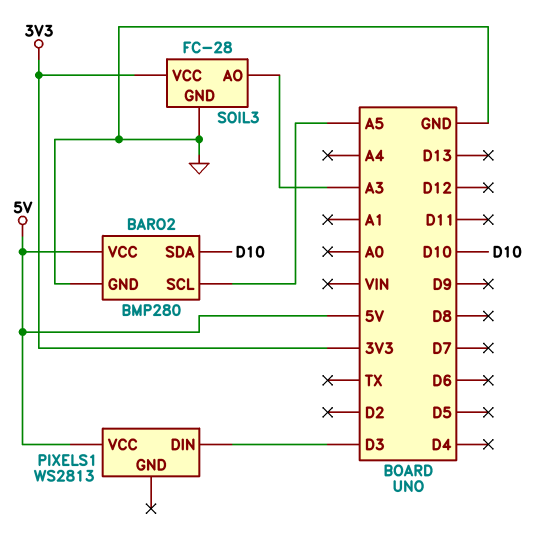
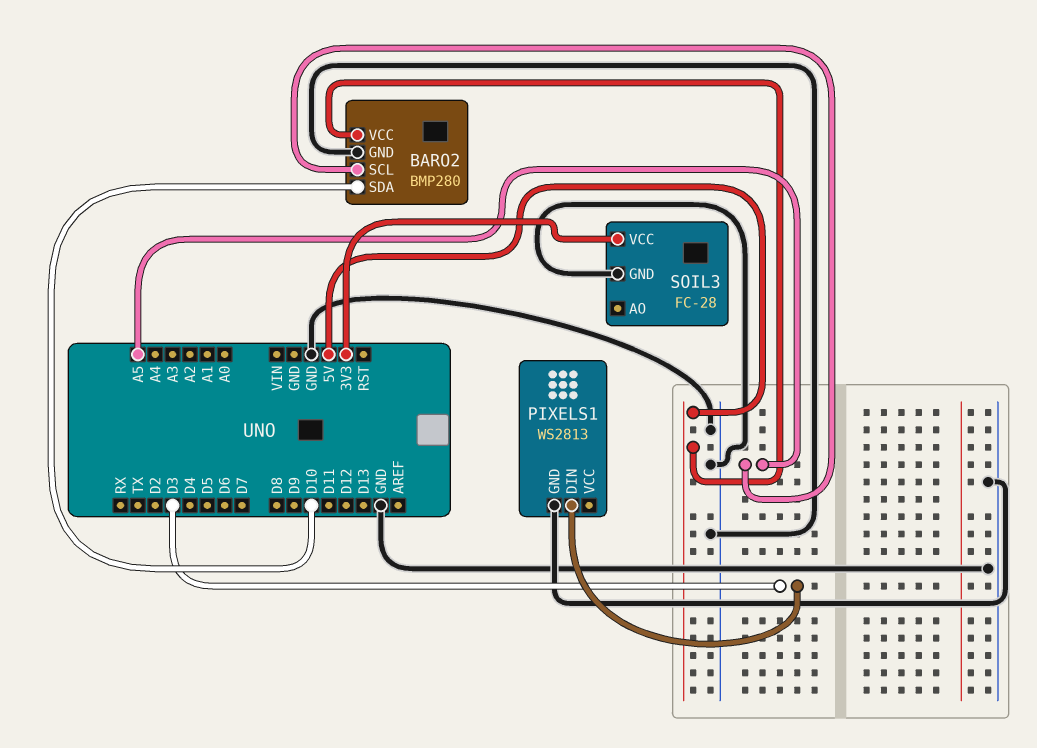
PIXELS1 pin GND: none -> GND
PIXELS1 pin VCC: 5V -> none
SOIL3 pin AO: A3 -> none

